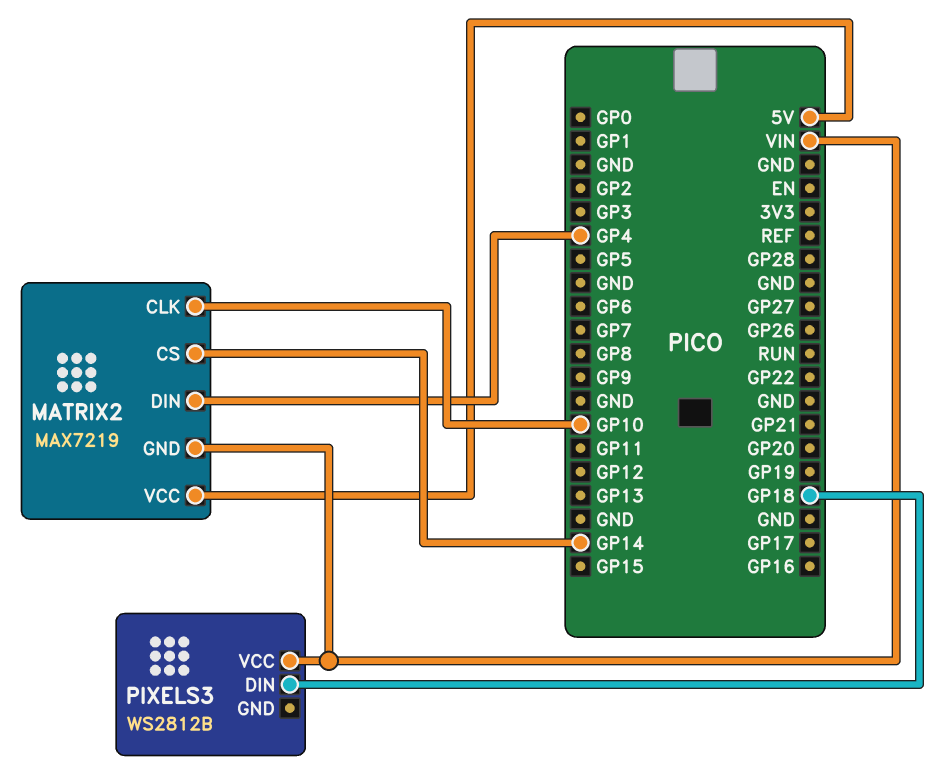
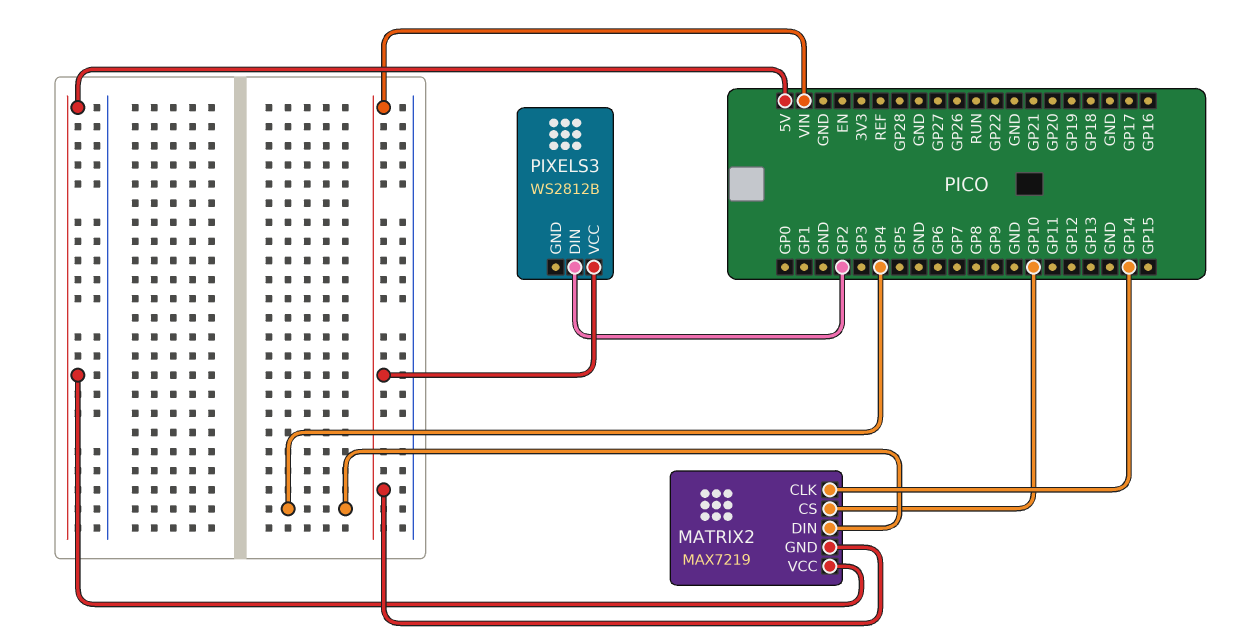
MATRIX2 pin CLK: GP10 -> GP14
MATRIX2 pin CS: GP14 -> GP10
PIXELS3 pin DIN: GP18 -> GP2

